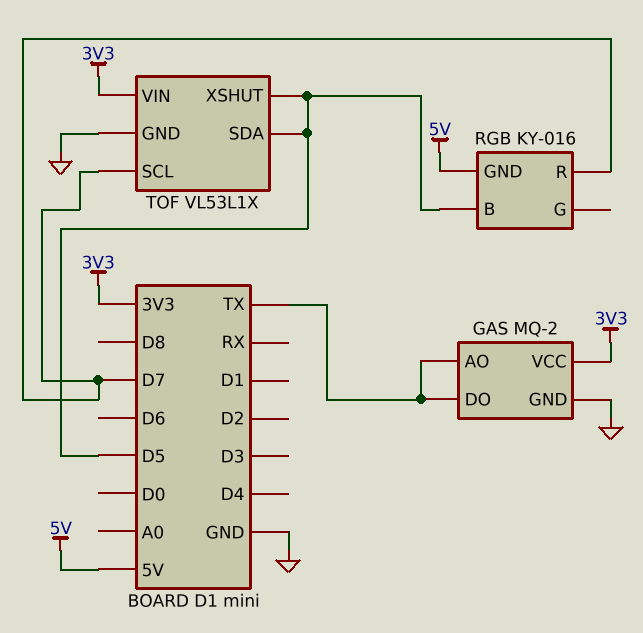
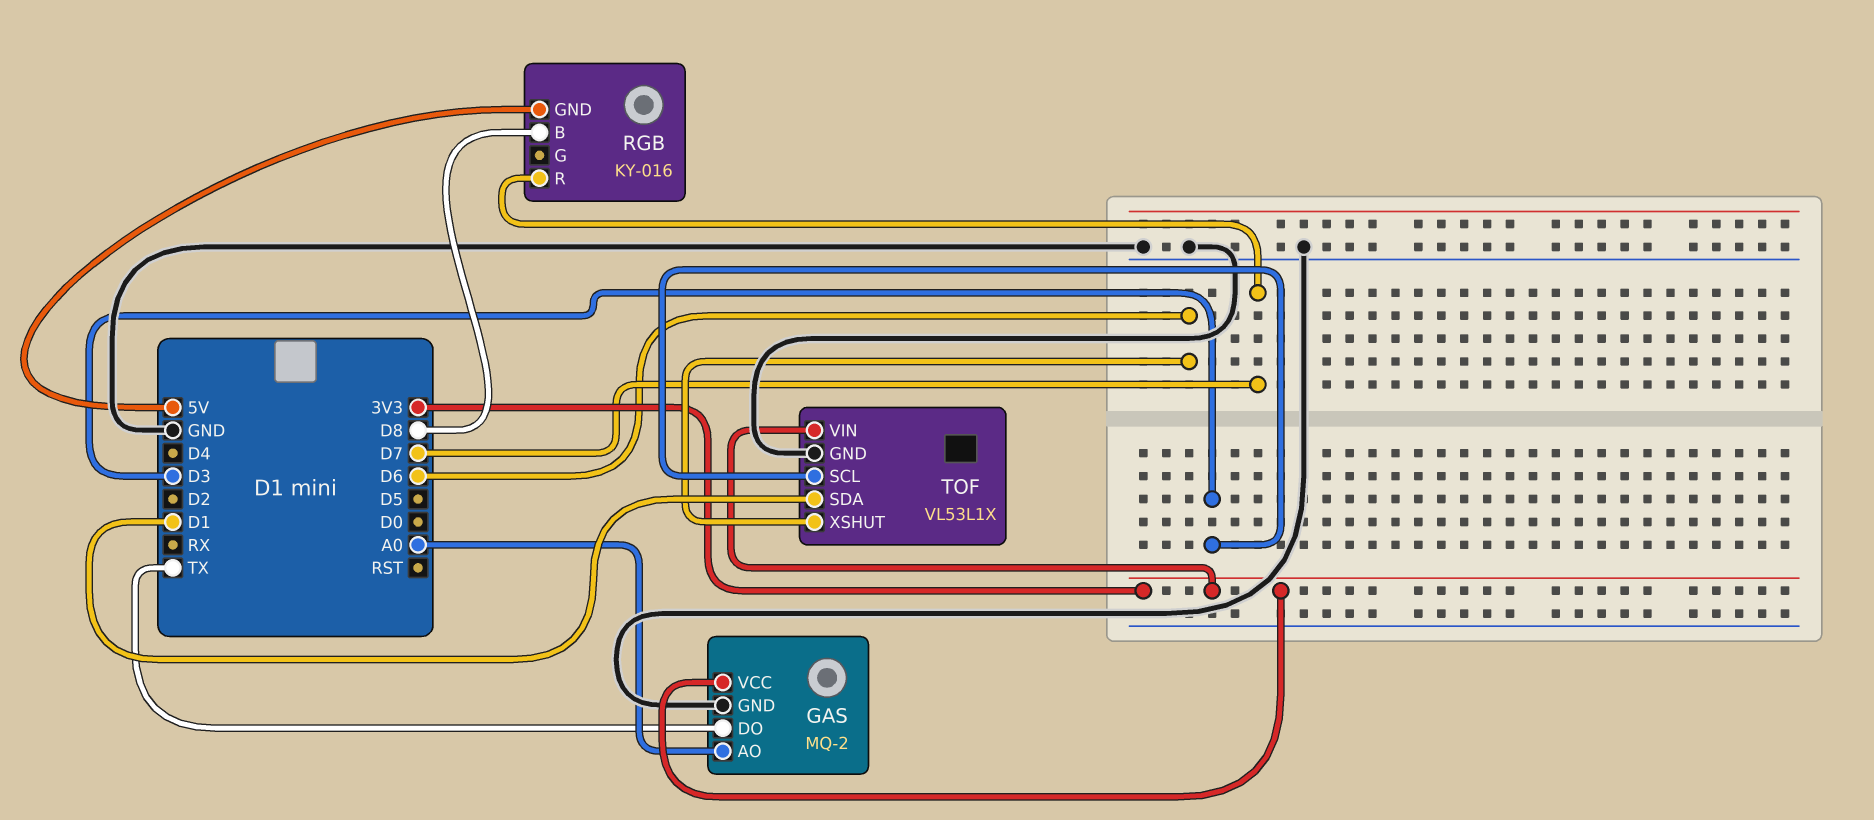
GAS pin AO: TX -> A0
RGB pin B: D5 -> D8
TOF pin SCL: D7 -> D3
TOF pin SDA: D5 -> D1
TOF pin XSHUT: D5 -> D6

